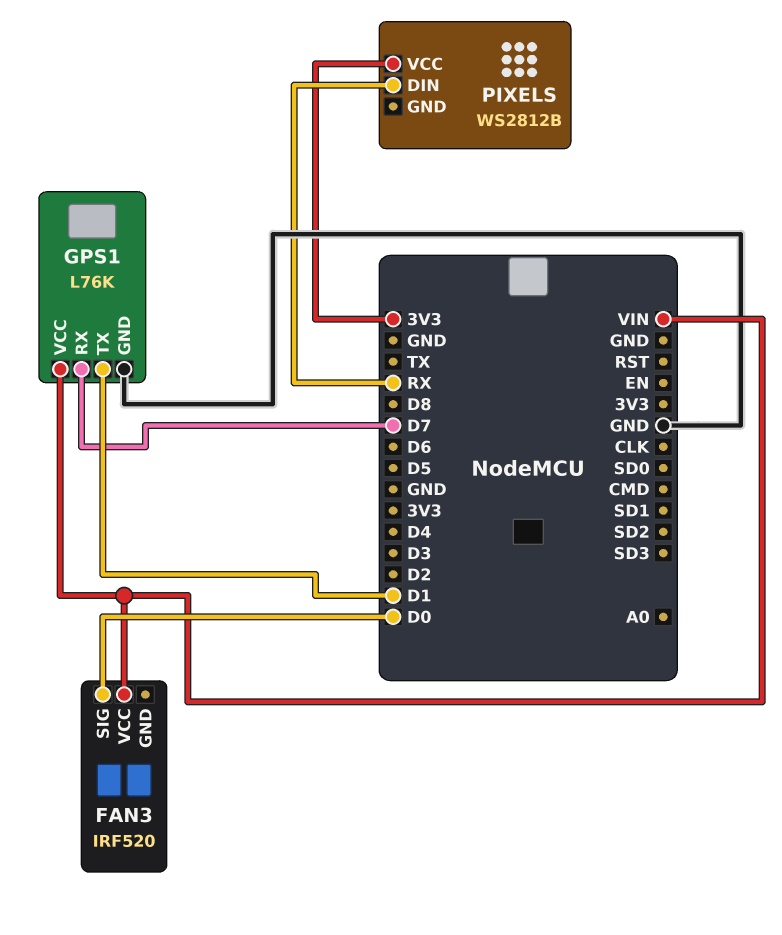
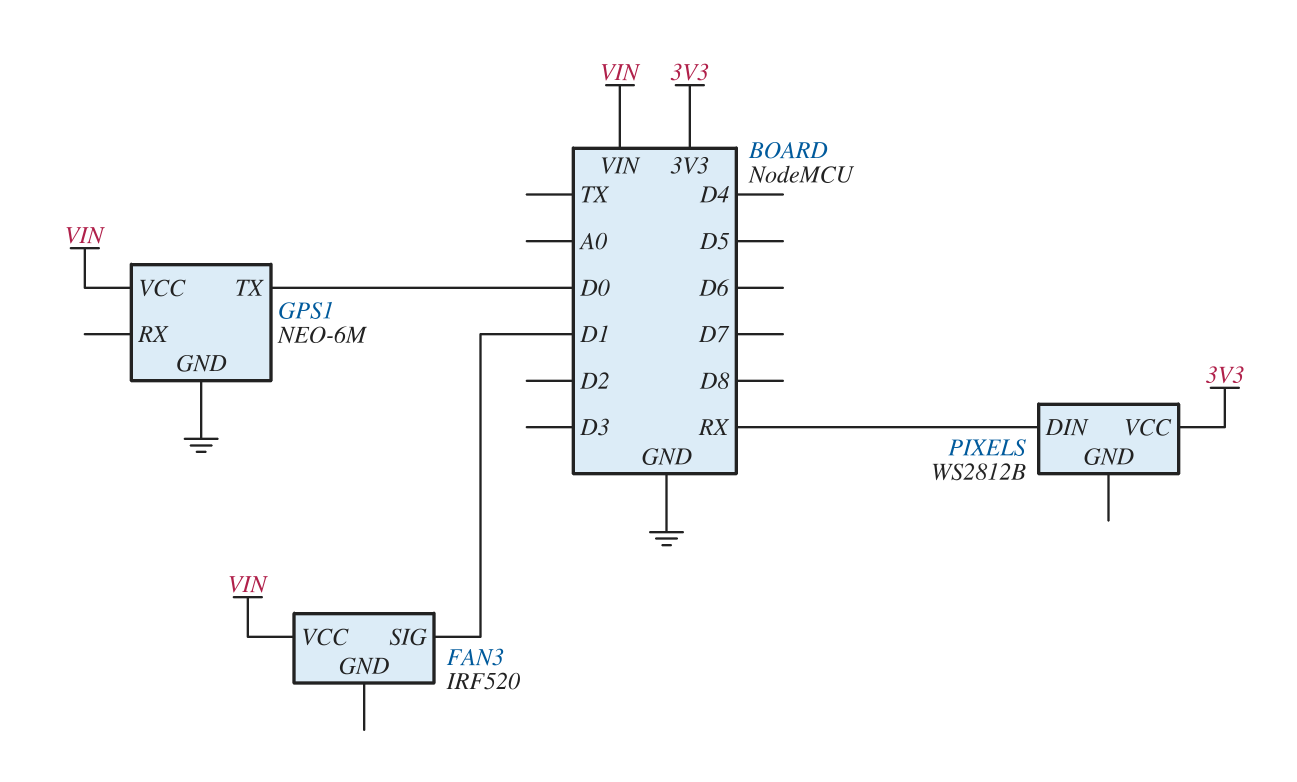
FAN3 pin SIG: D0 -> D1
GPS1: L76K -> NEO-6M
GPS1 pin RX: D7 -> none
GPS1 pin TX: D1 -> D0

